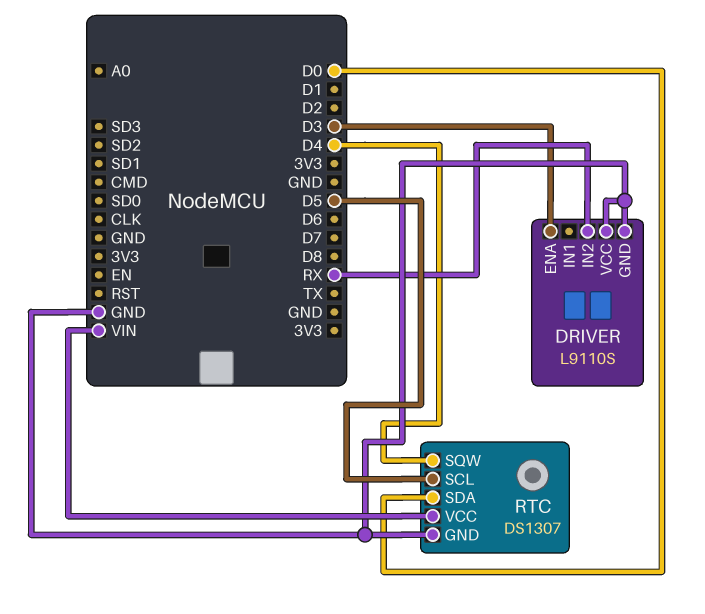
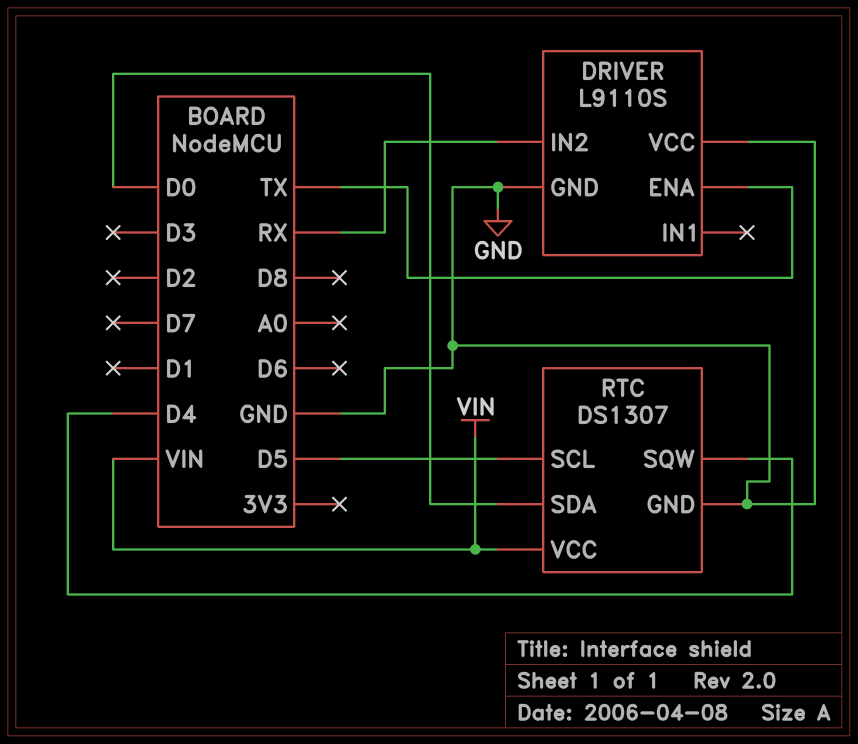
DRIVER pin ENA: D3 -> TX

